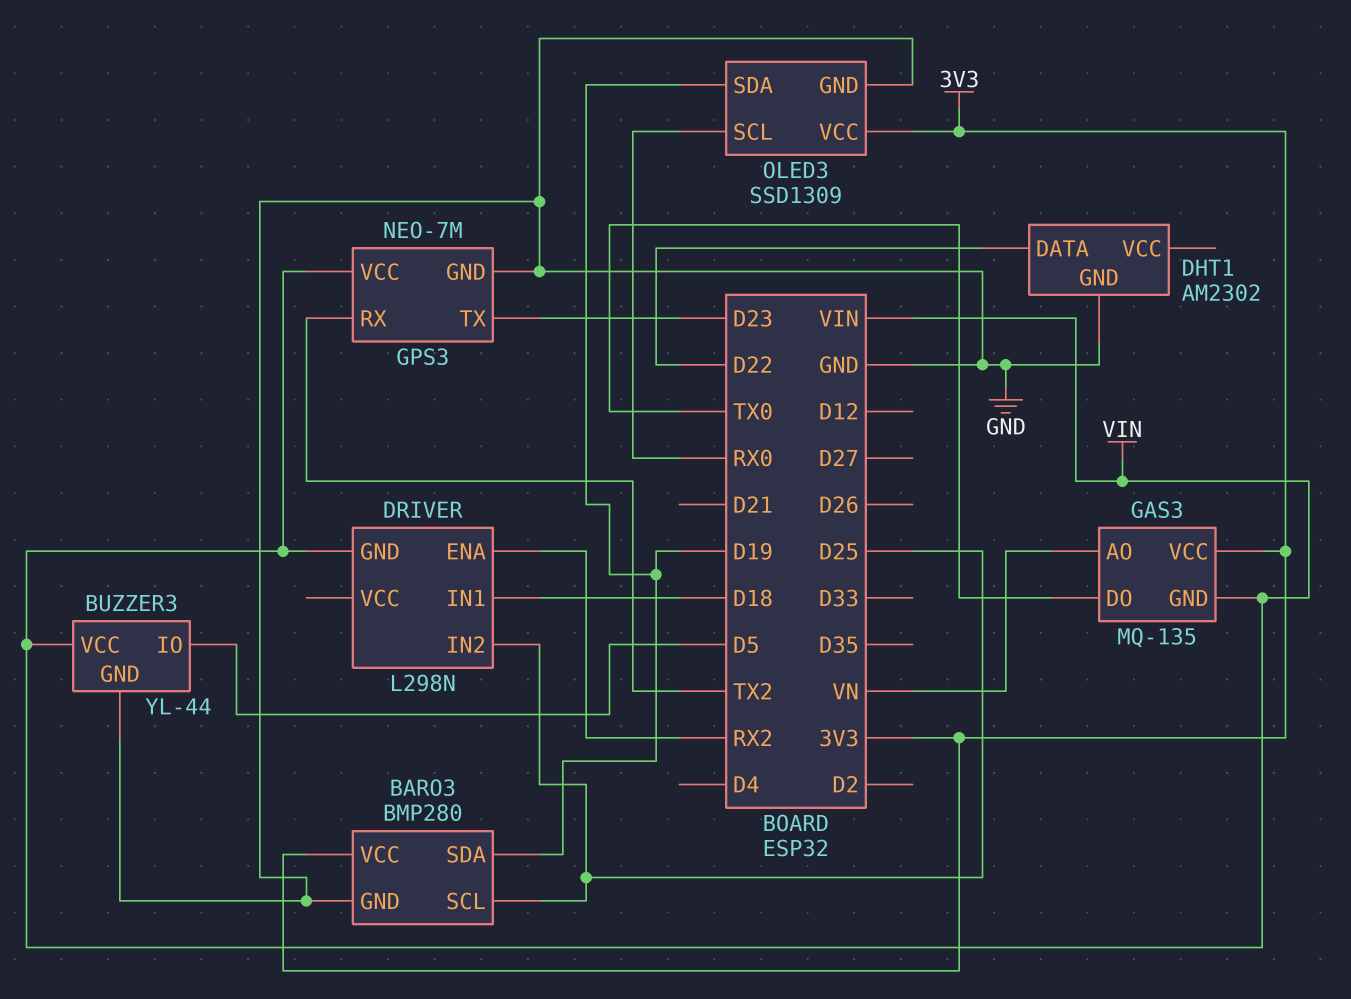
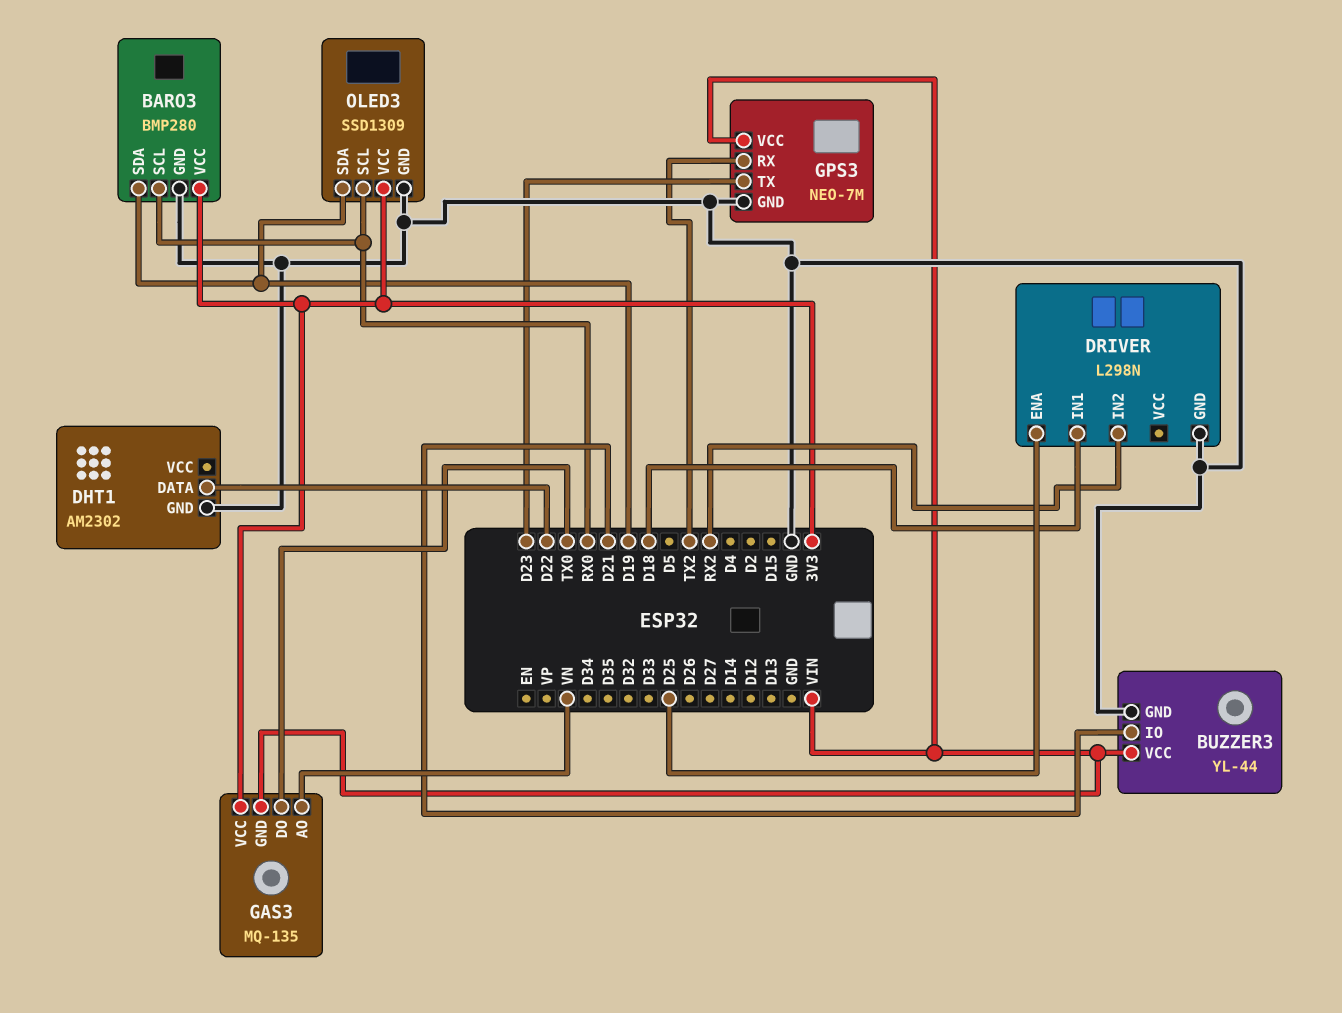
BARO3 pin SCL: D25 -> RX0
BUZZER3 pin IO: D5 -> D21
DRIVER pin ENA: RX2 -> D25
DRIVER pin GND: VIN -> GND
DRIVER pin IN2: D25 -> RX2

